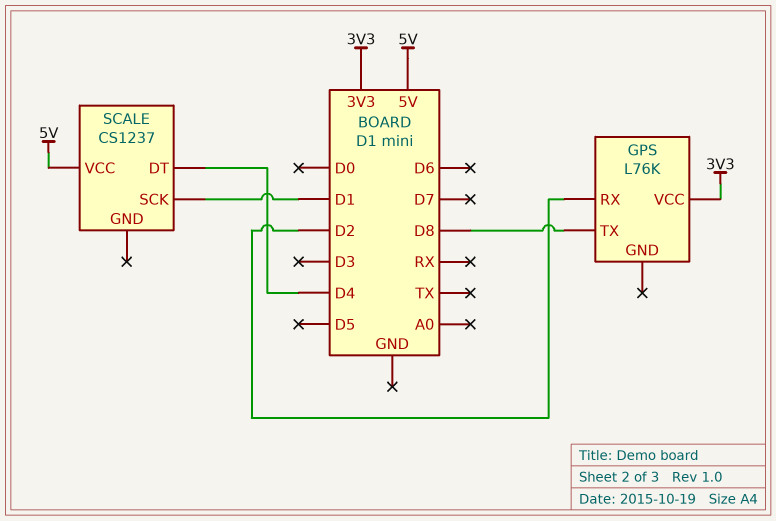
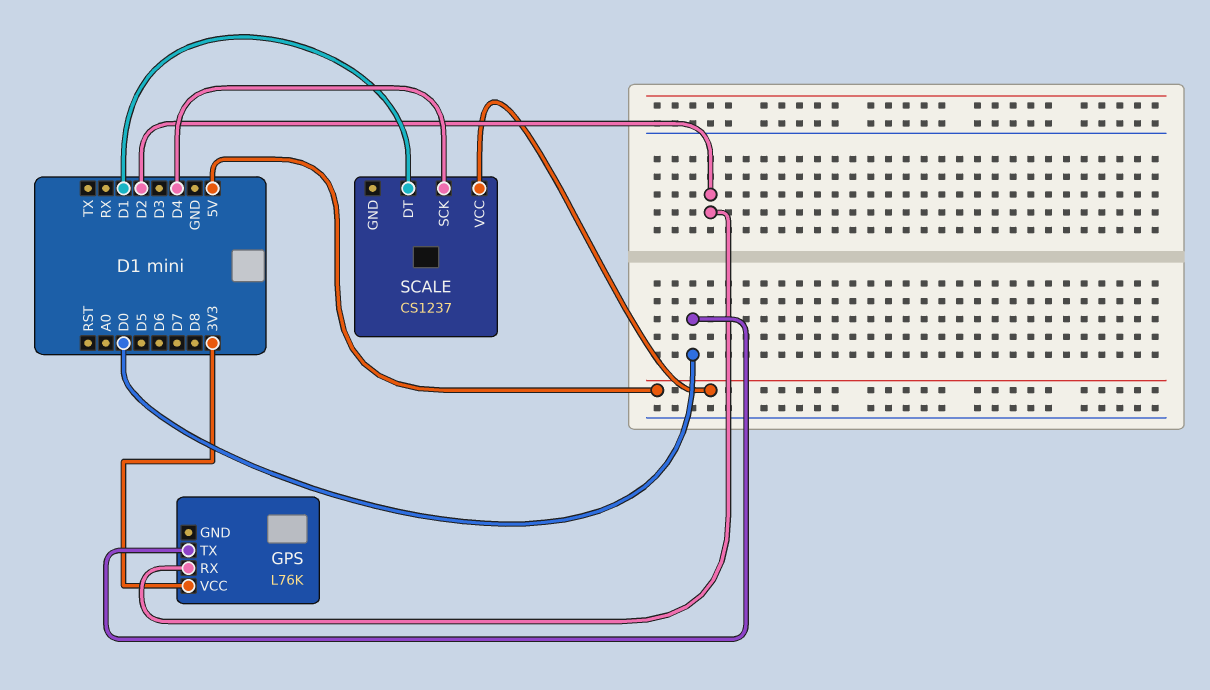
GPS pin TX: D8 -> D0
SCALE pin DT: D4 -> D1
SCALE pin SCK: D1 -> D4

